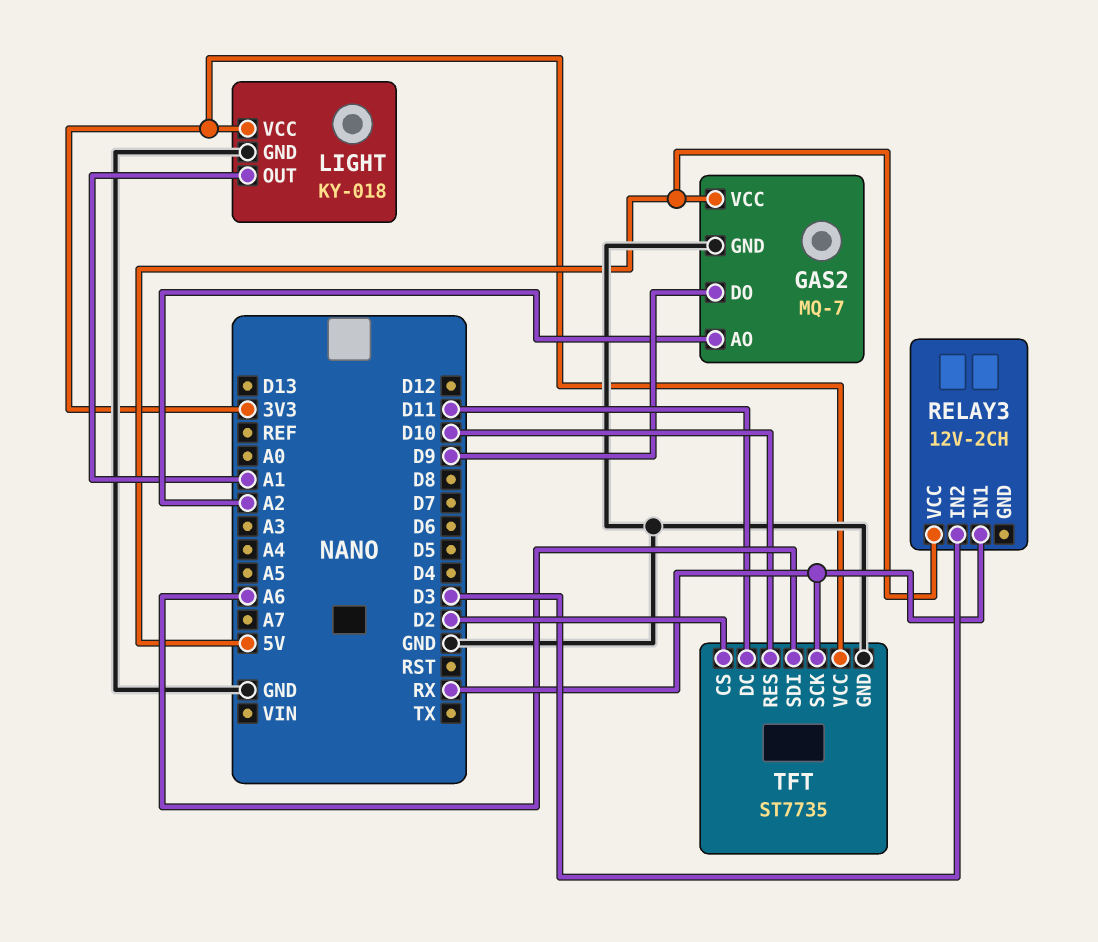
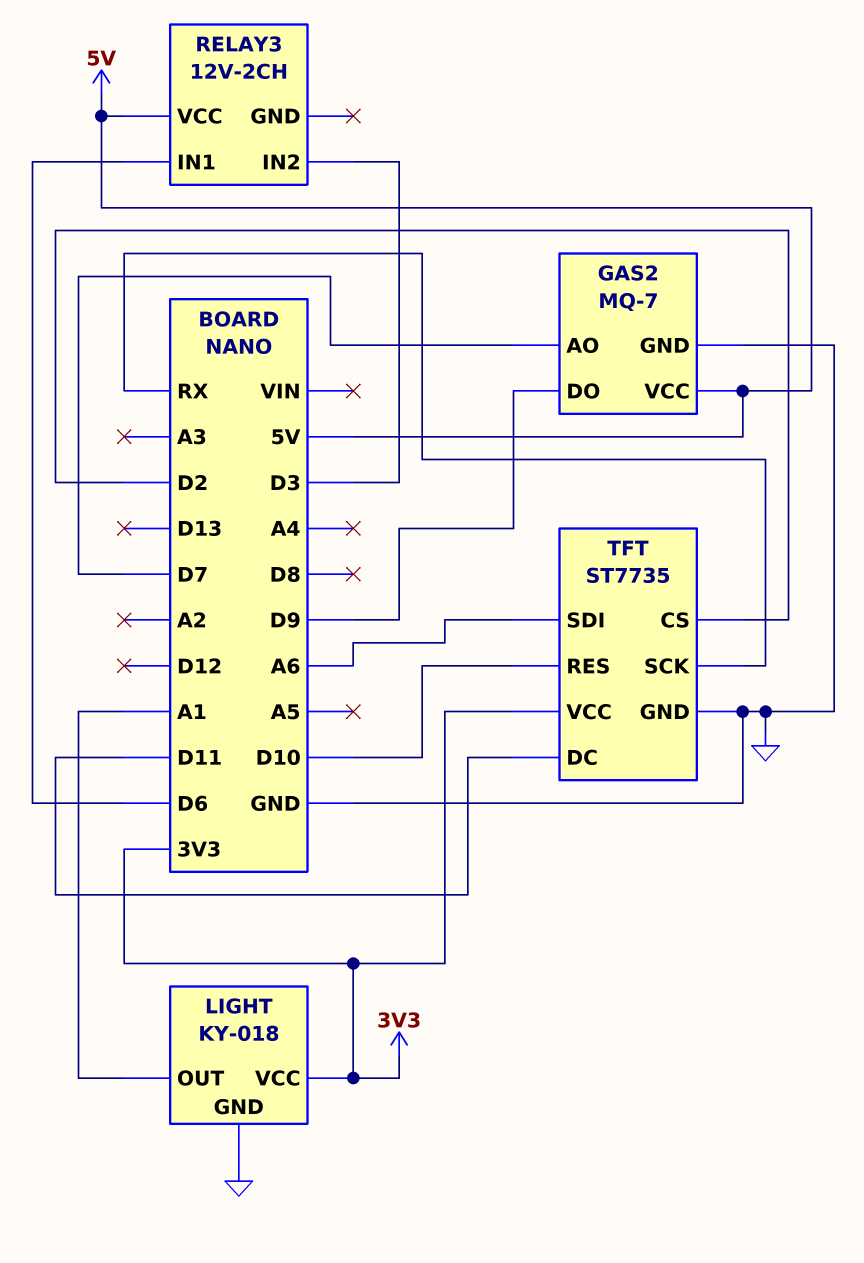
GAS2 pin AO: A2 -> D7
RELAY3 pin IN1: RX -> D6

